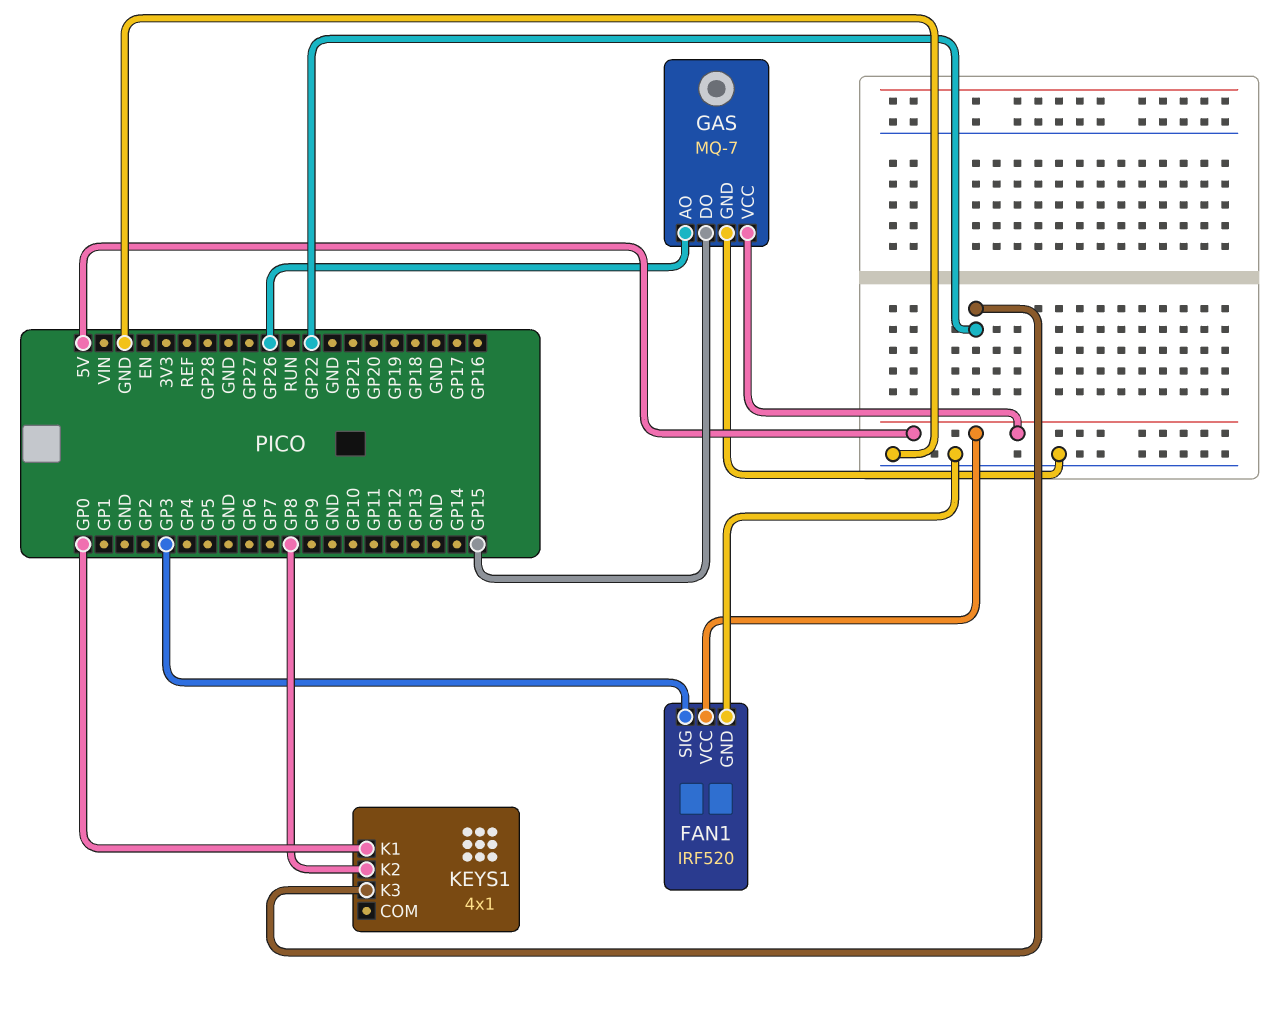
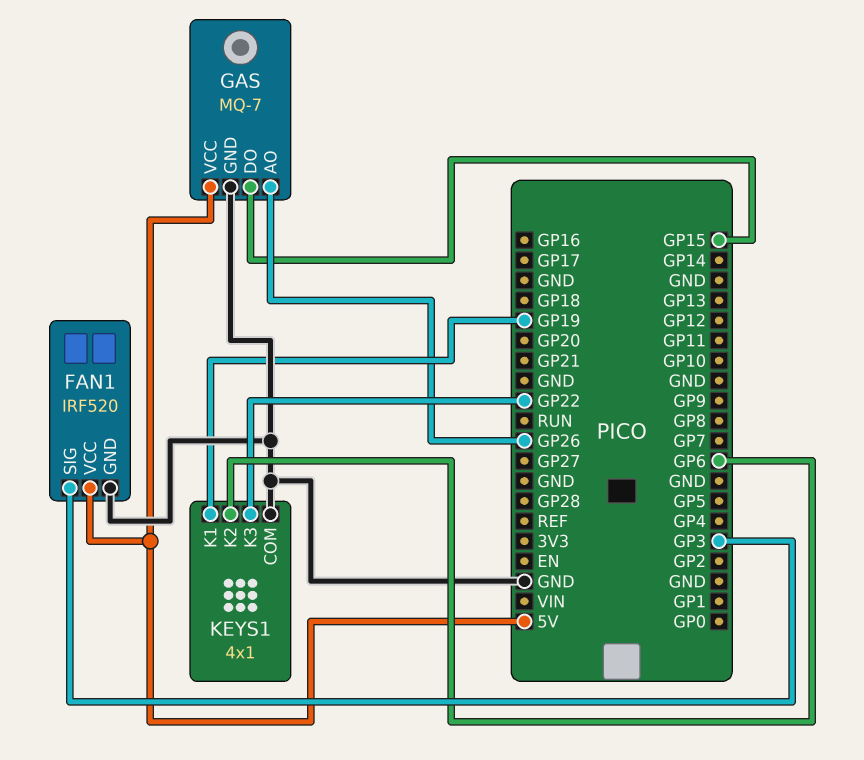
KEYS1 pin COM: none -> GND
KEYS1 pin K1: GP0 -> GP19
KEYS1 pin K2: GP8 -> GP6

